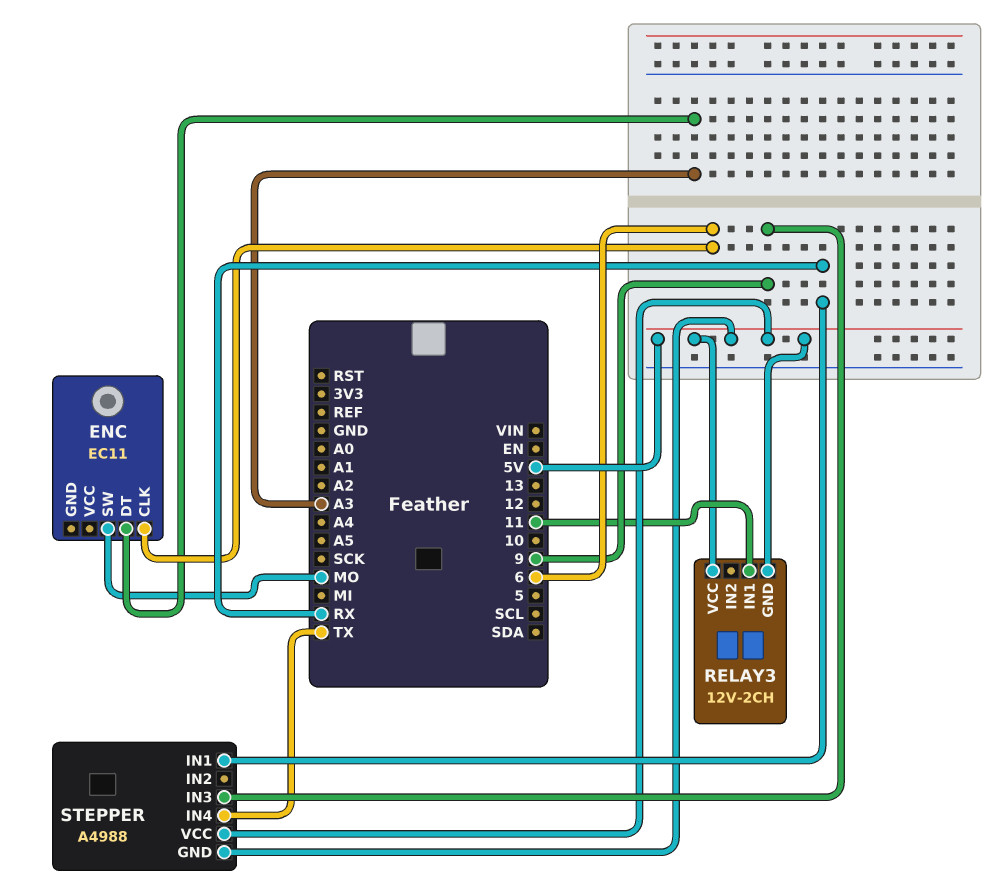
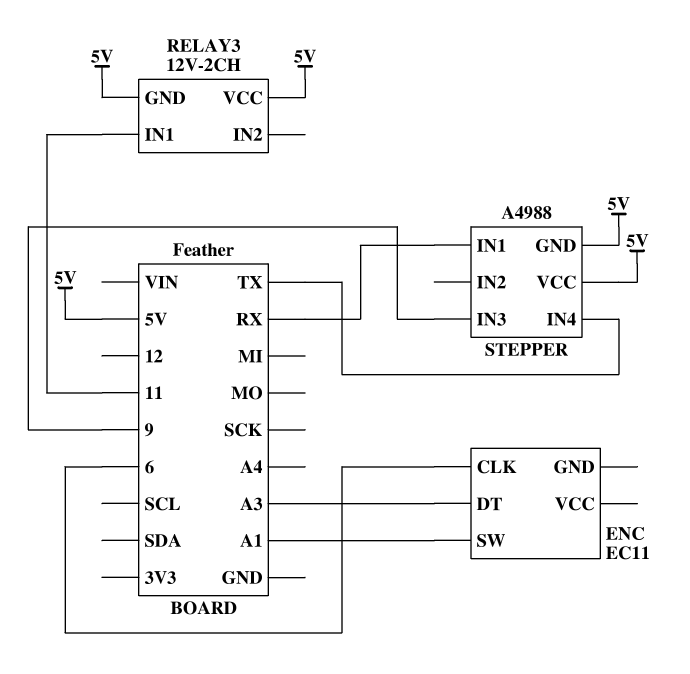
ENC pin SW: MO -> A1

